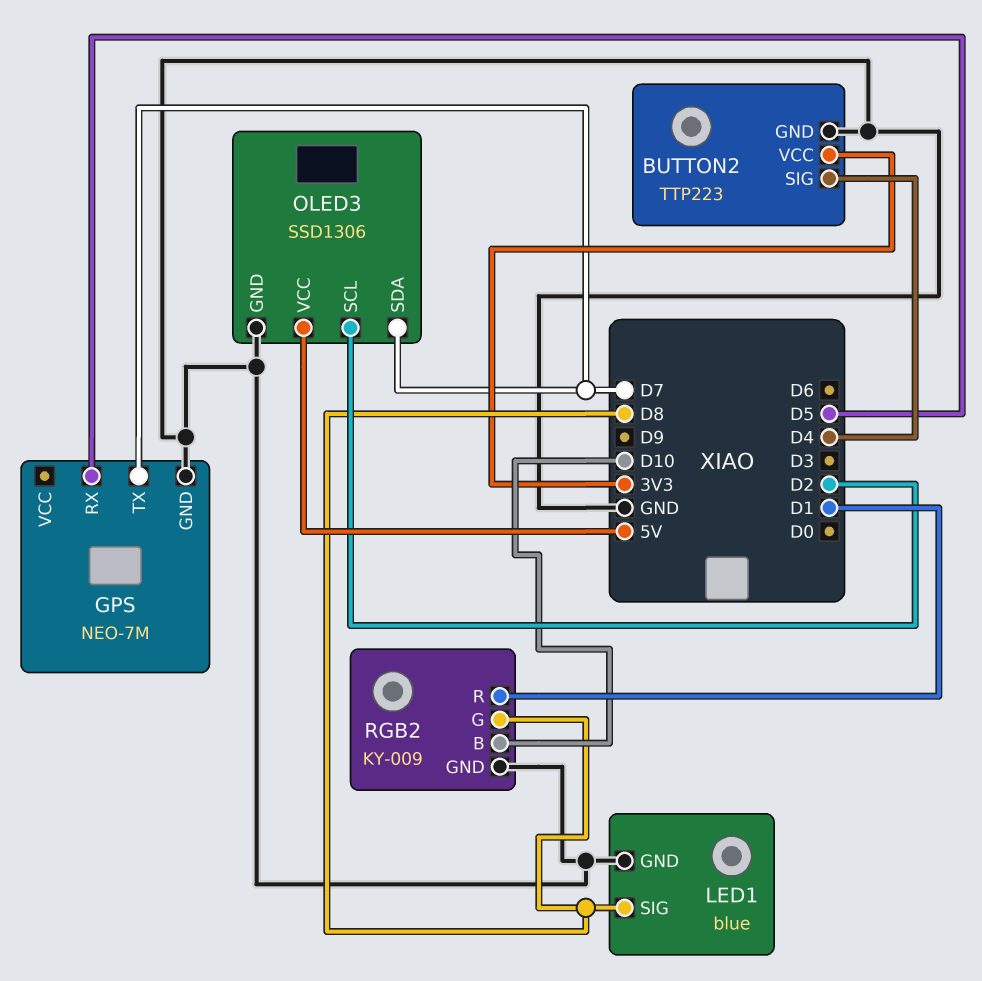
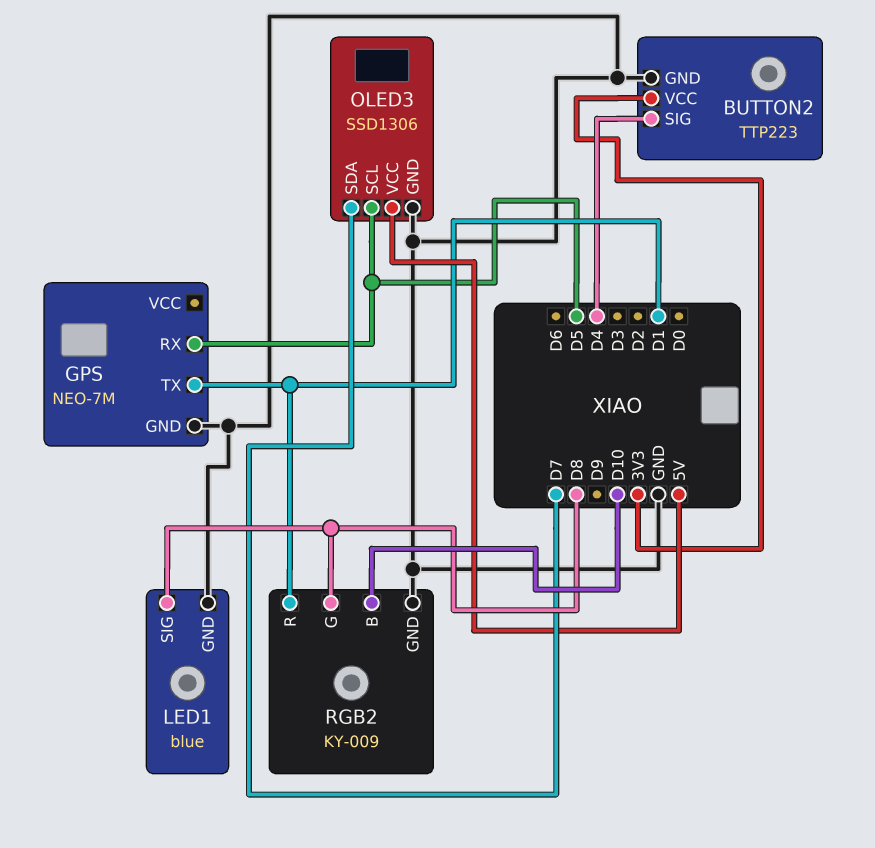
GPS pin TX: D7 -> D1
OLED3 pin SCL: D2 -> D5

